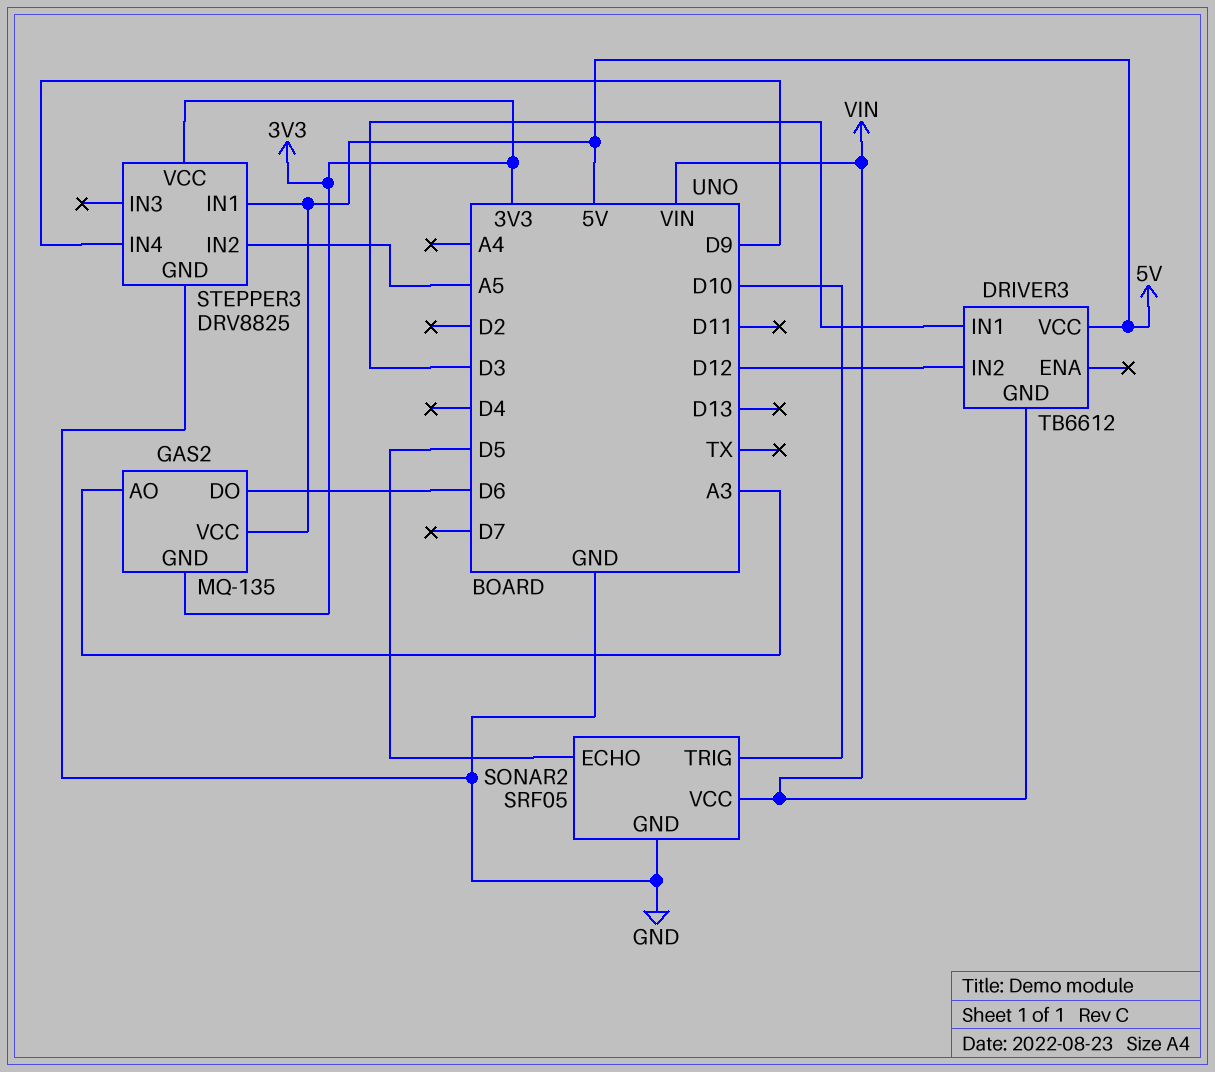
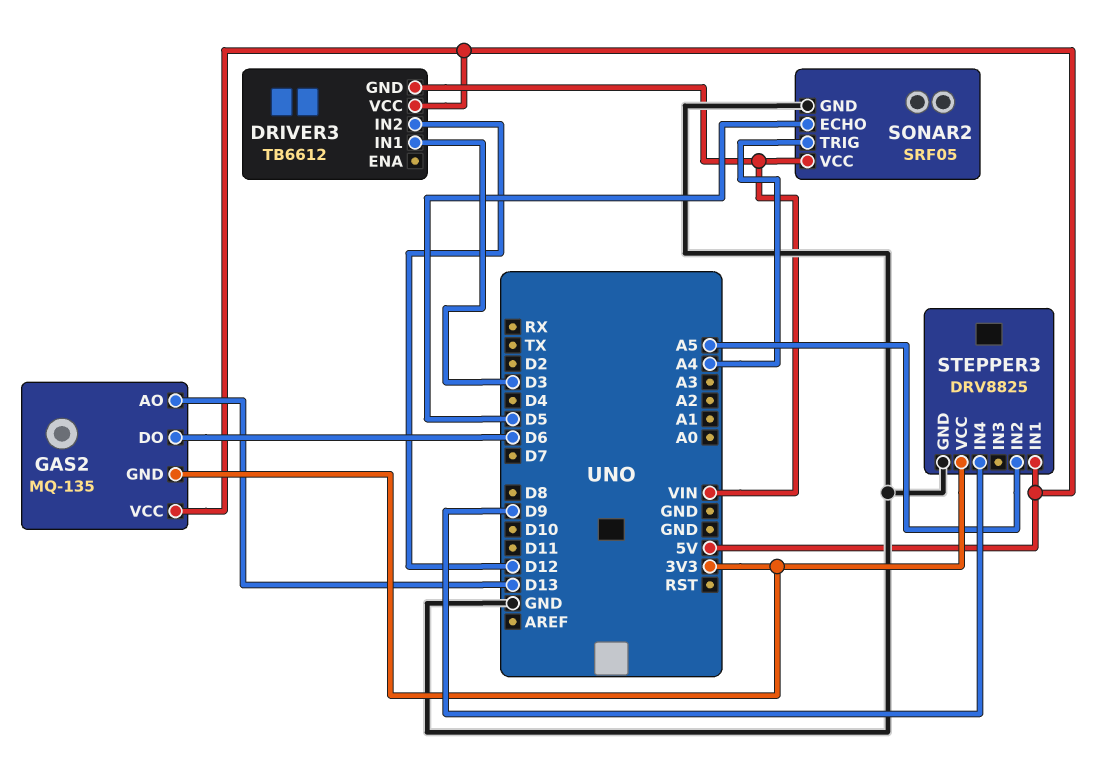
GAS2 pin AO: A3 -> D13
SONAR2 pin TRIG: D10 -> A4

